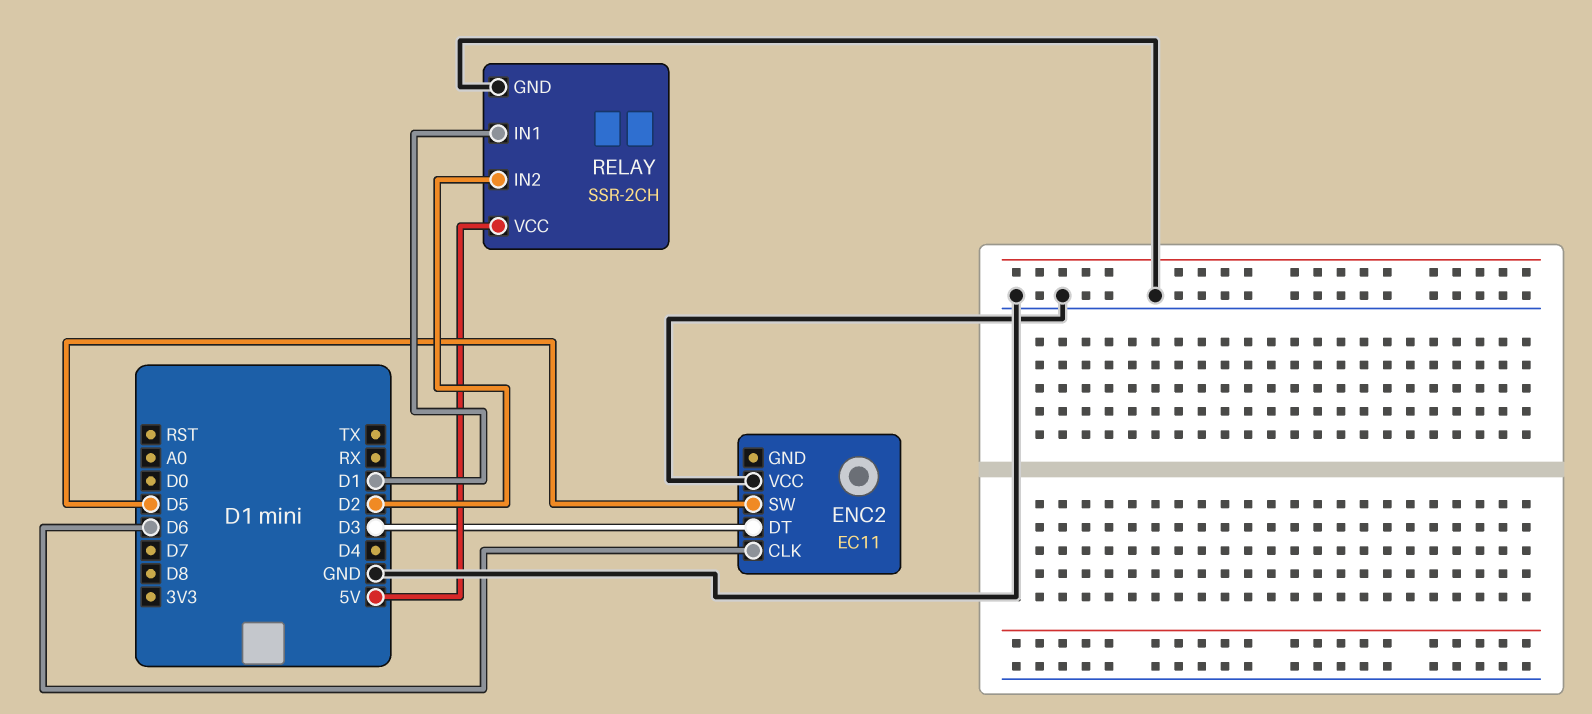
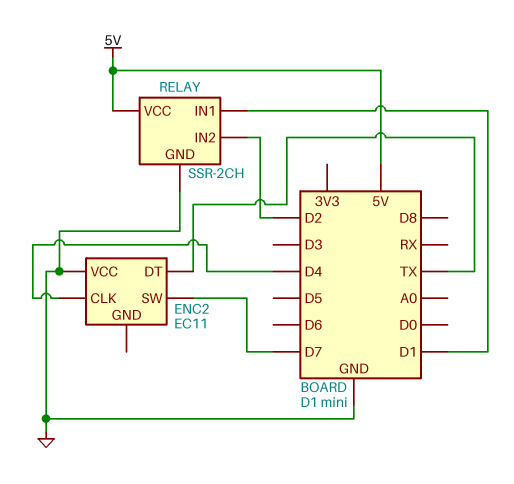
ENC2 pin CLK: D6 -> D4
ENC2 pin DT: D3 -> TX
ENC2 pin SW: D5 -> D7

